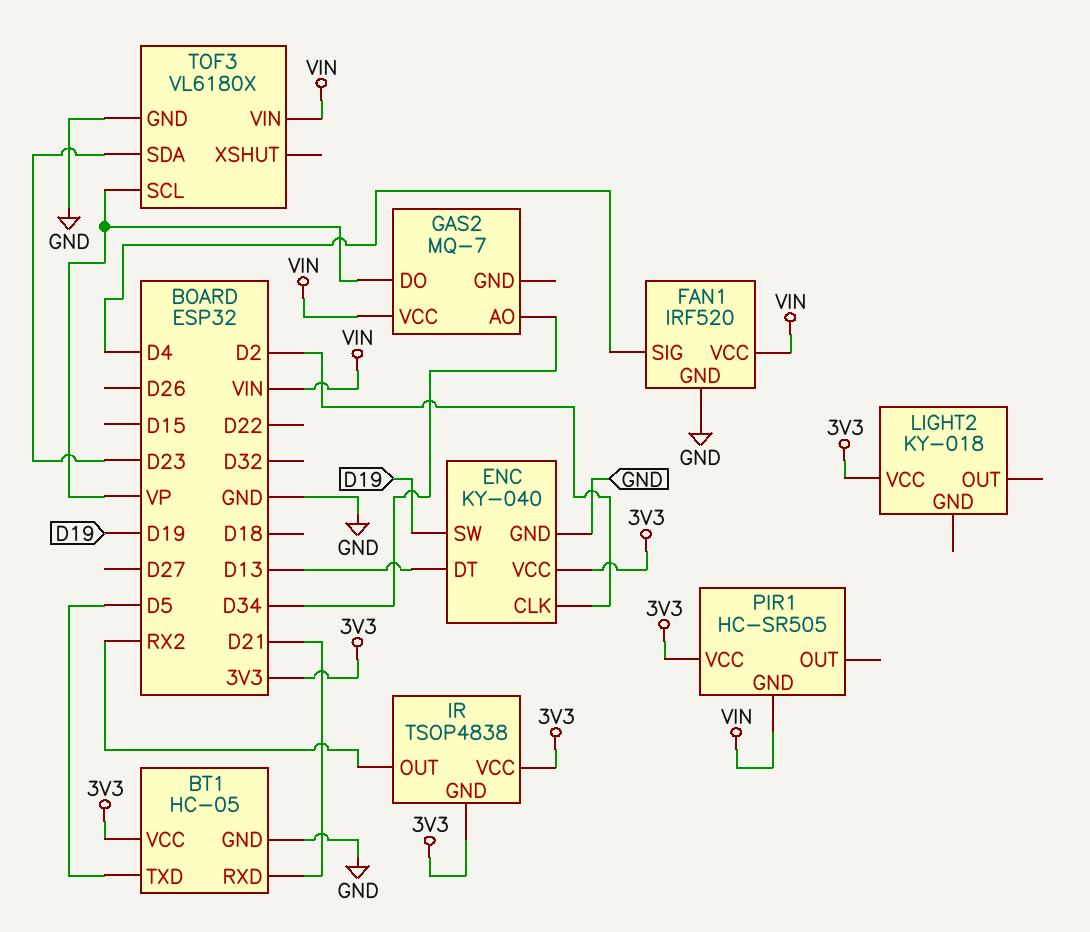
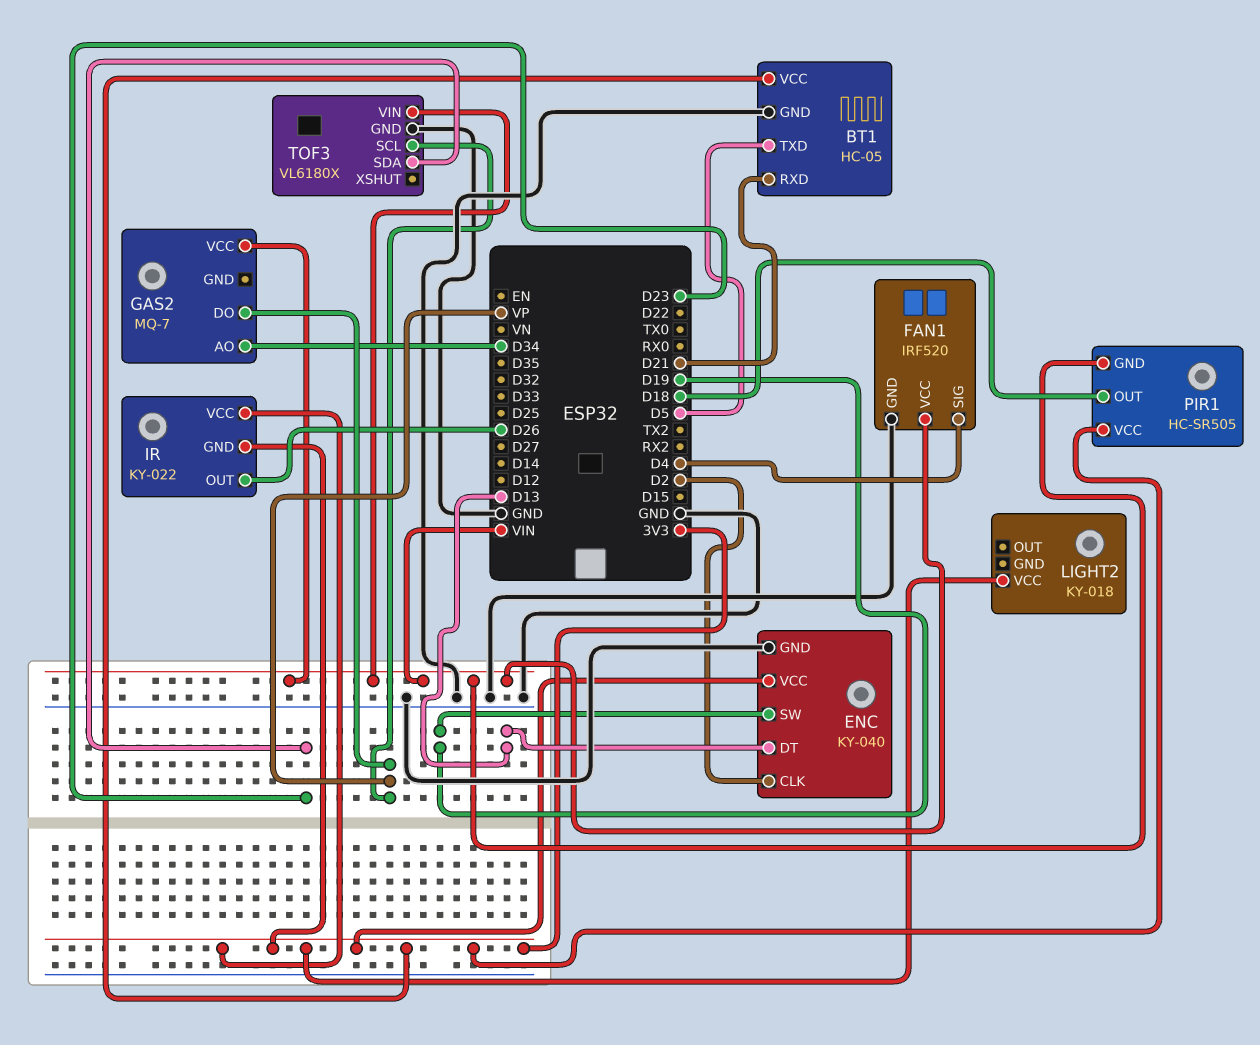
IR: TSOP4838 -> KY-022
IR pin OUT: RX2 -> D26
PIR1 pin OUT: none -> D18

